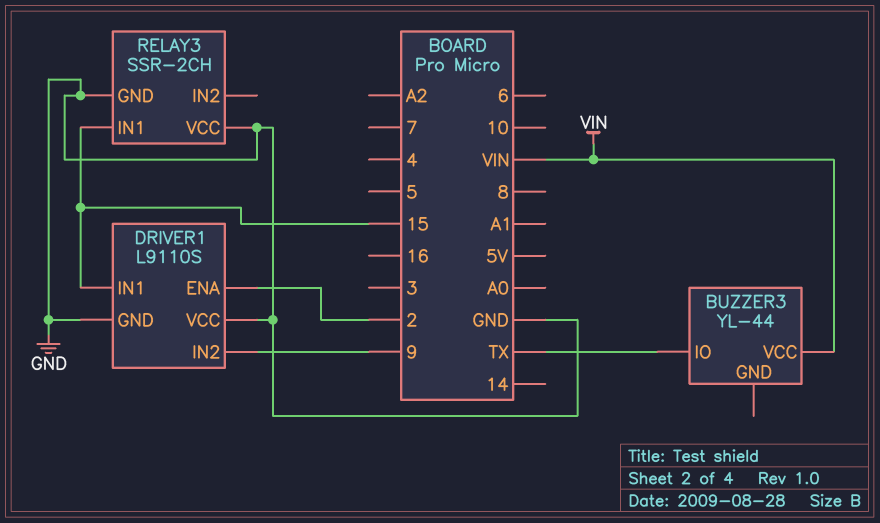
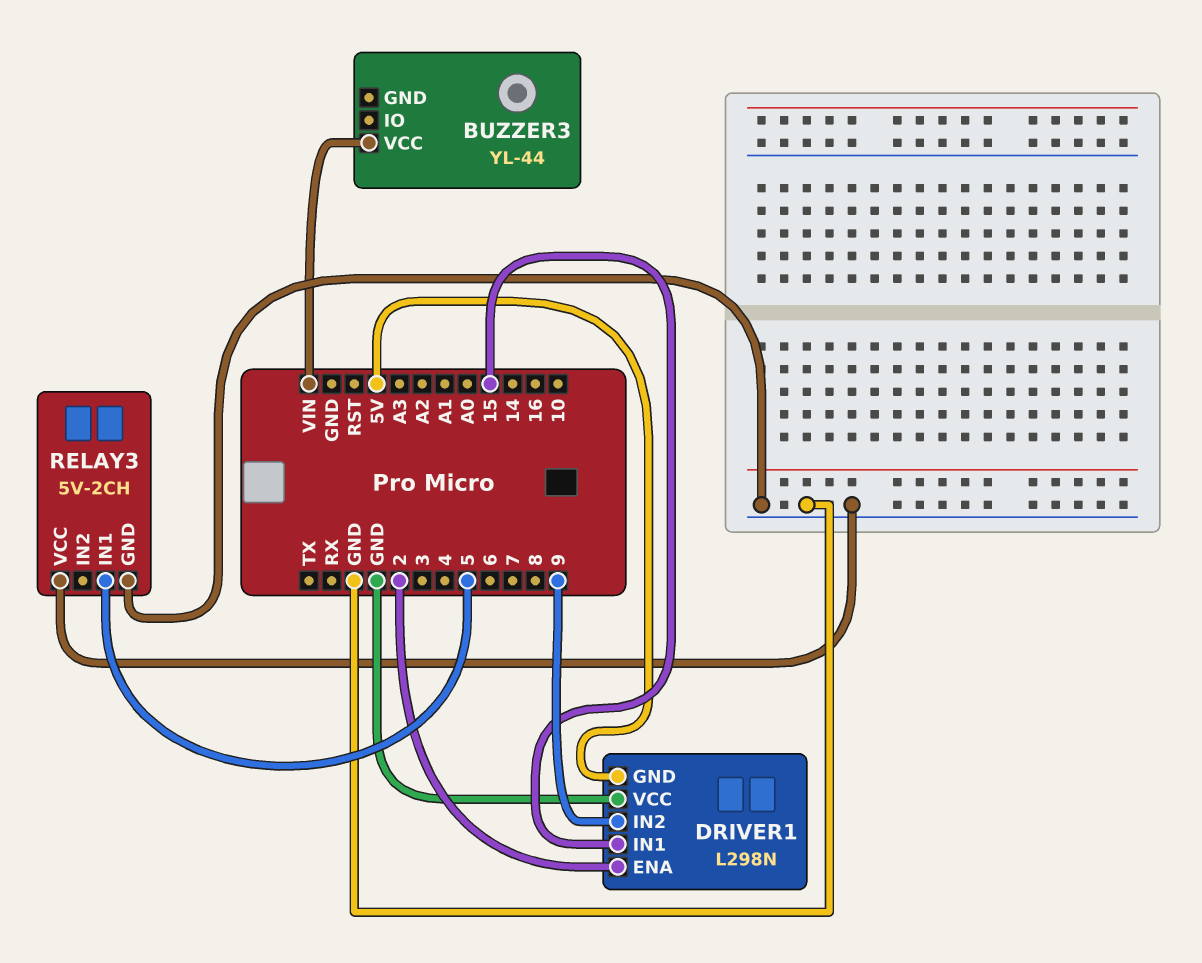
BUZZER3 pin IO: TX -> none
DRIVER1: L9110S -> L298N
DRIVER1 pin GND: GND -> 5V
RELAY3: SSR-2CH -> 5V-2CH
RELAY3 pin IN1: 15 -> 5

